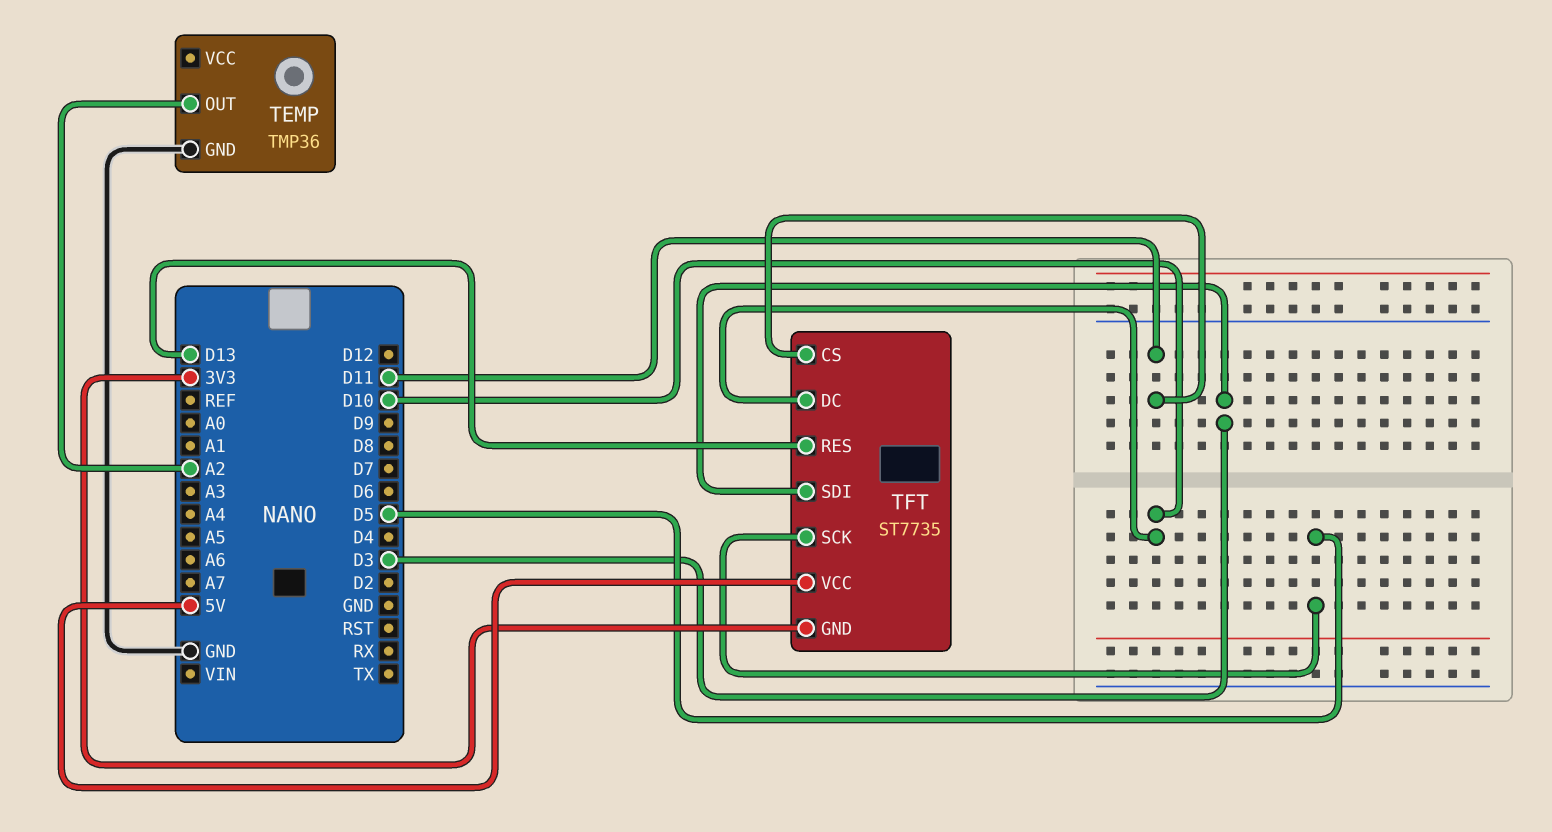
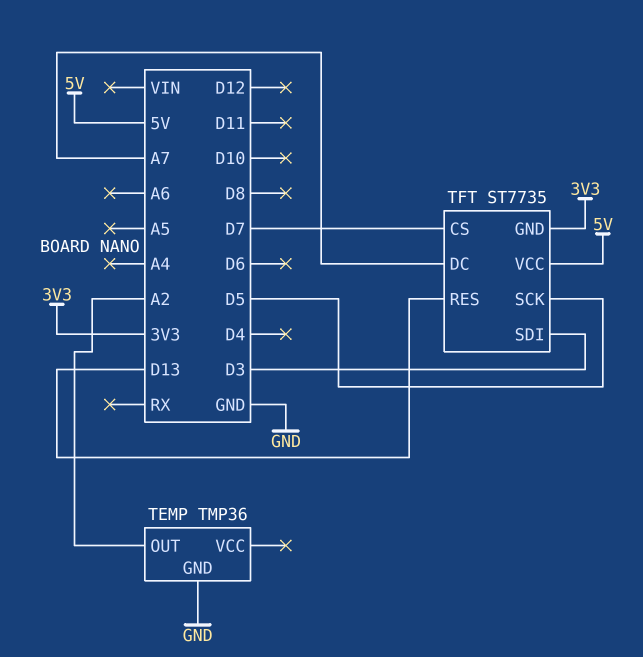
TFT pin CS: D11 -> D7
TFT pin DC: D10 -> A7

